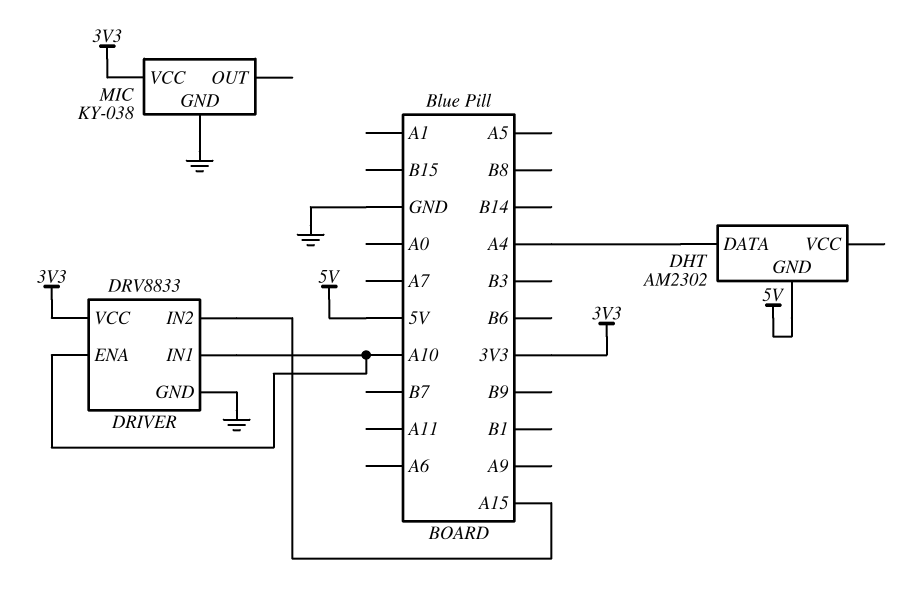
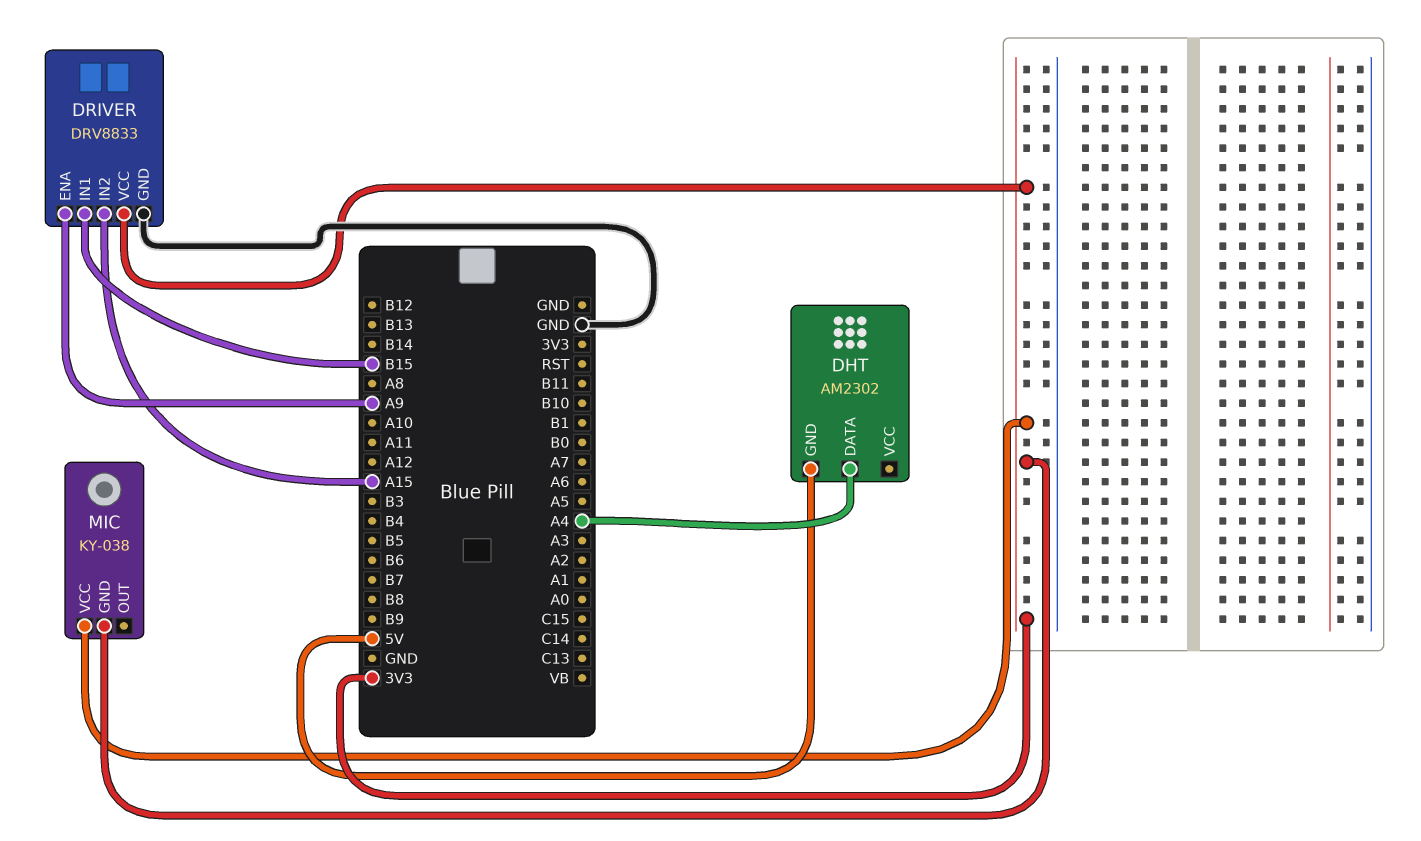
DRIVER pin ENA: A10 -> A9
DRIVER pin IN1: A10 -> B15
MIC pin GND: GND -> 3V3

